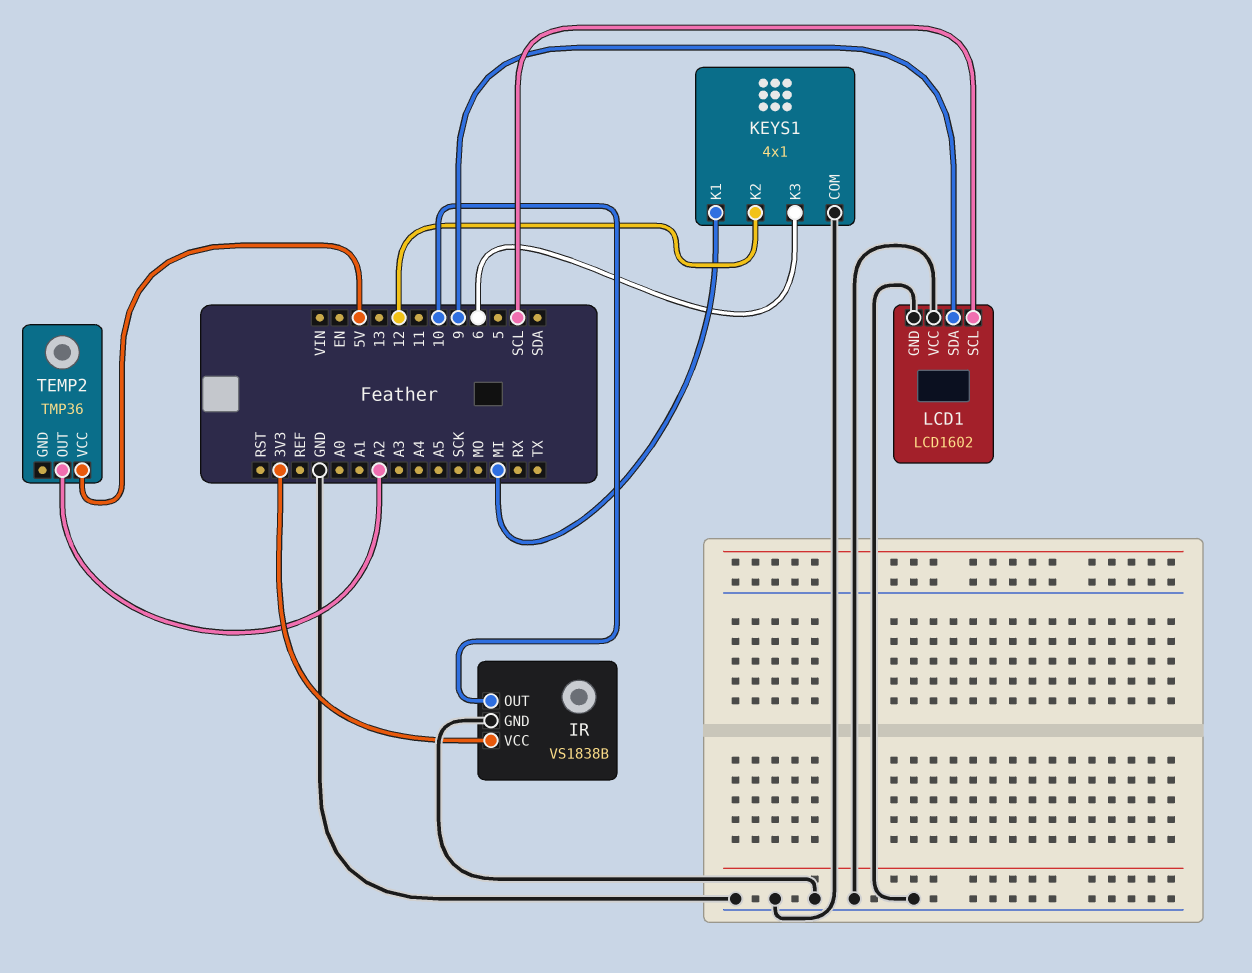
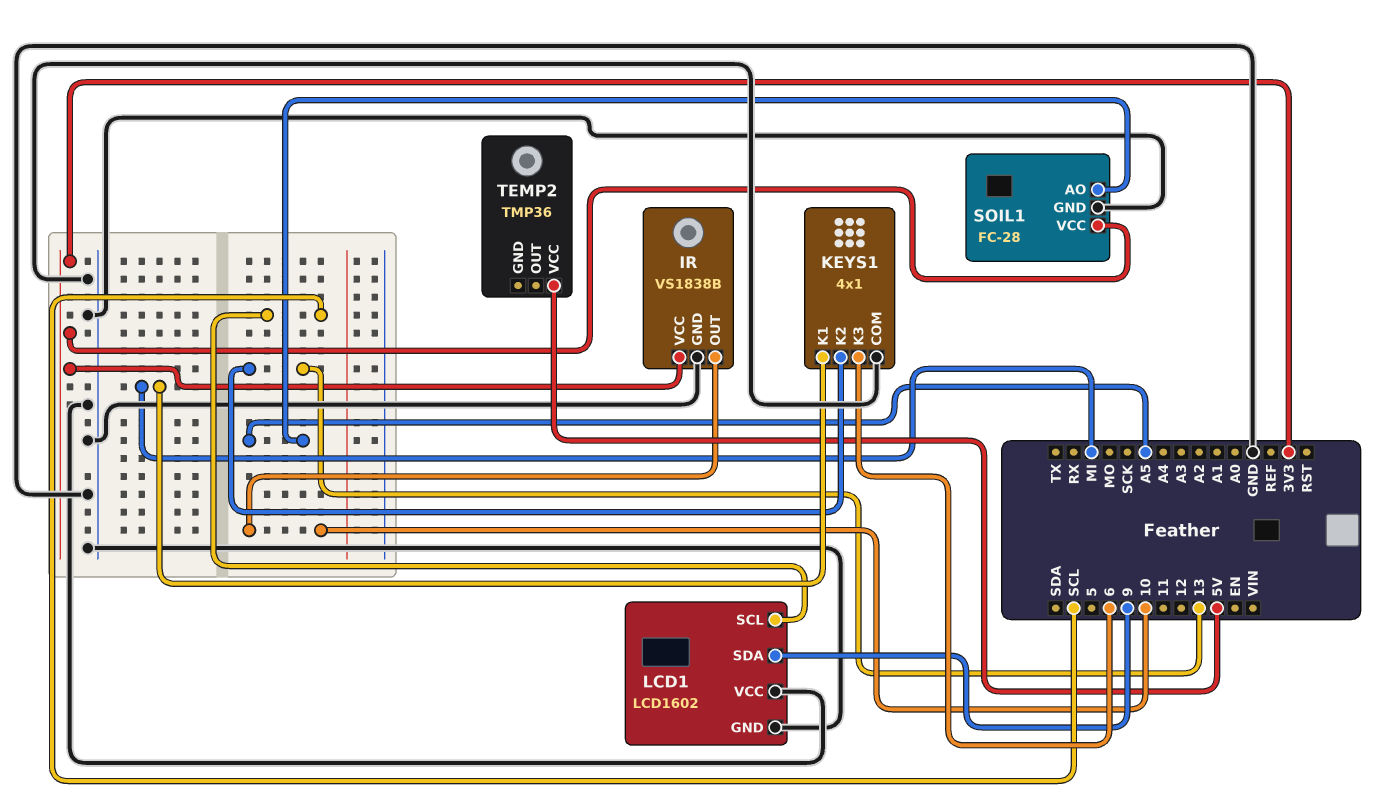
KEYS1 pin K2: 12 -> 13
SOIL1: none -> FC-28
SOIL1 pin AO: none -> A5
SOIL1 pin GND: none -> GND
SOIL1 pin VCC: none -> 3V3
TEMP2 pin OUT: A2 -> none

